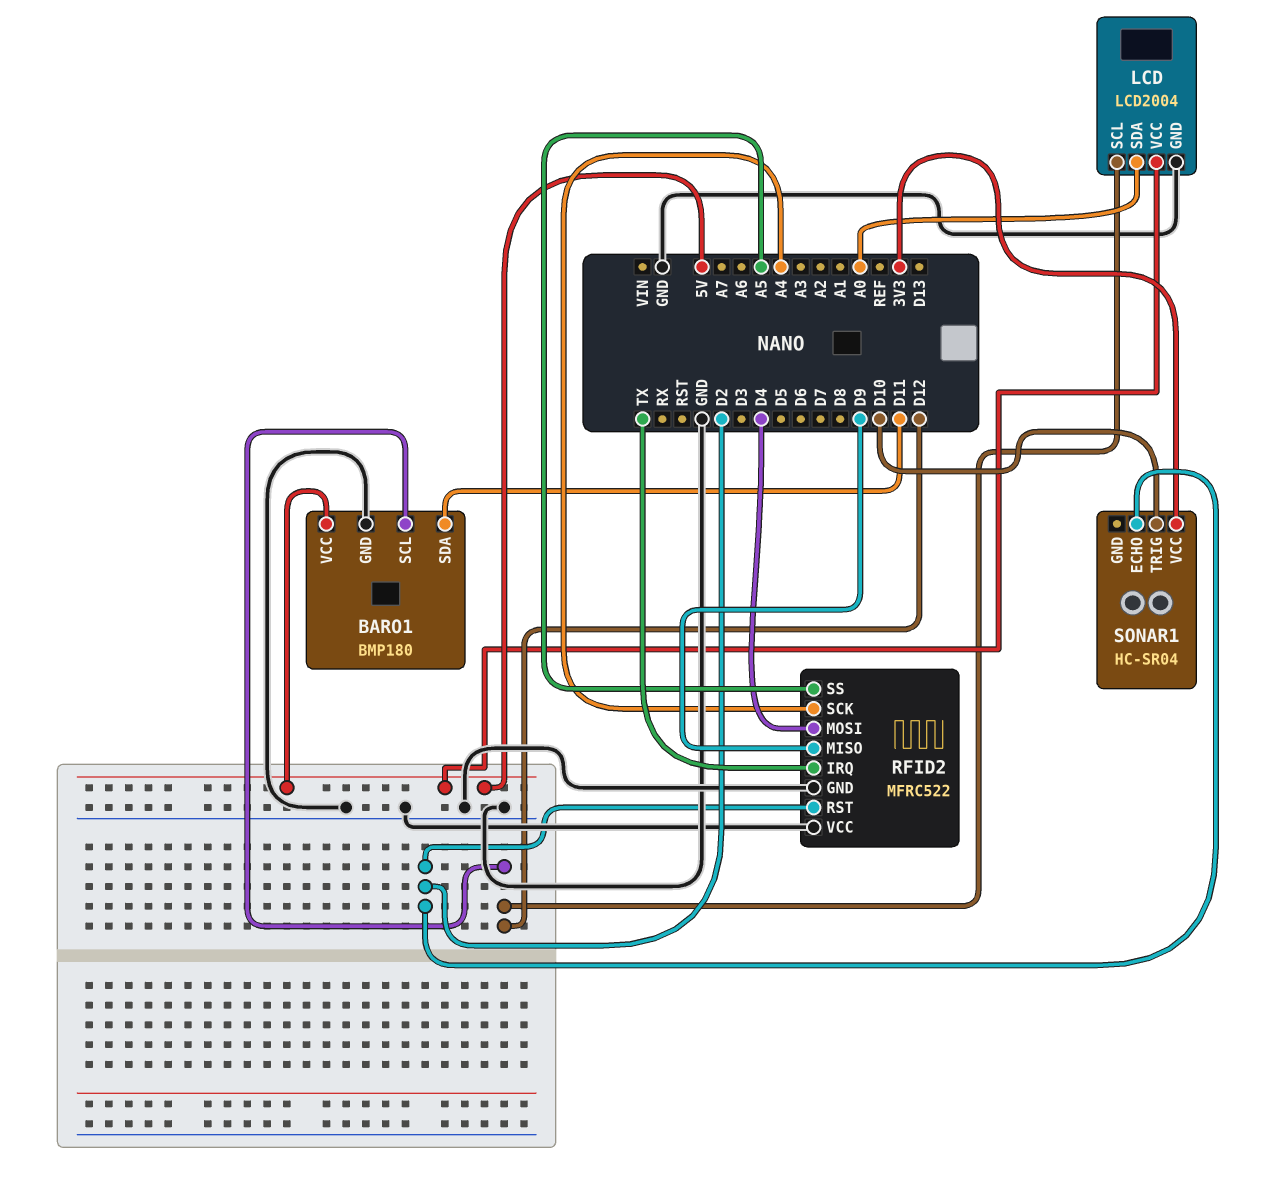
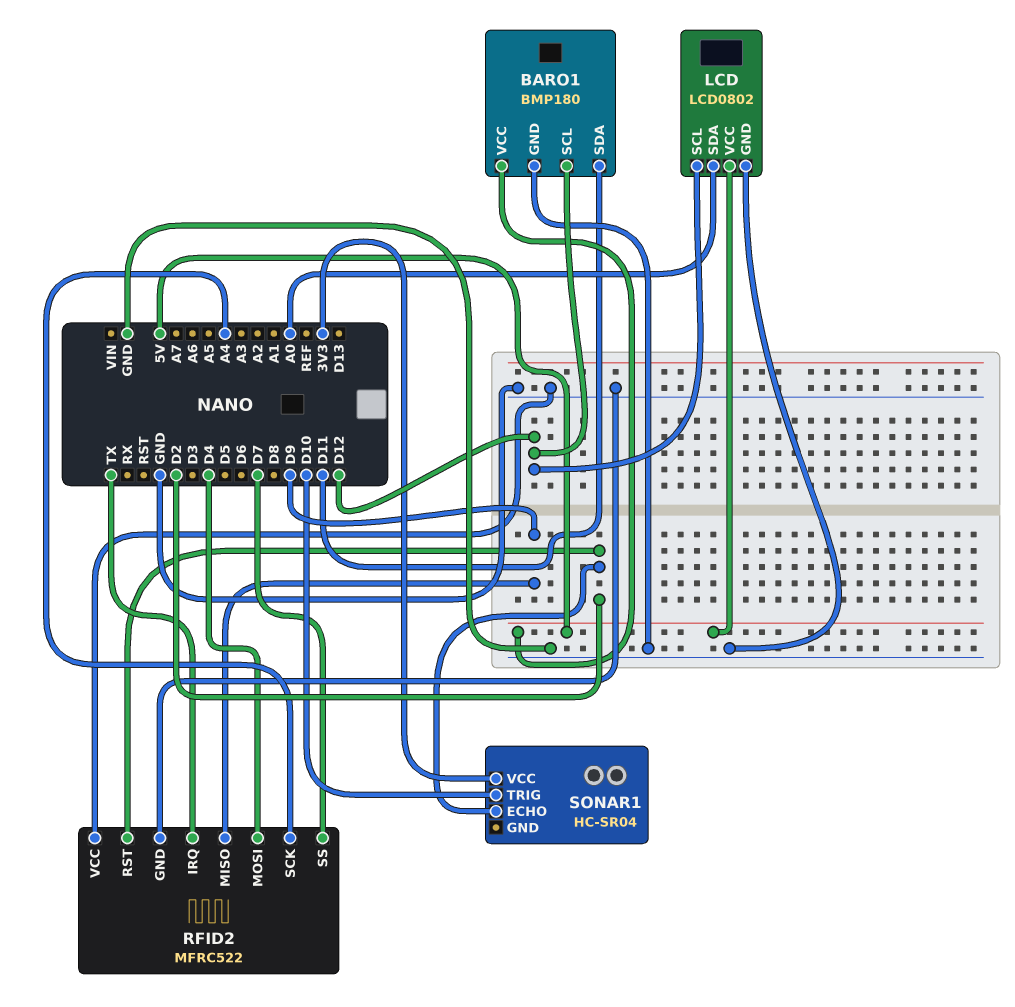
LCD: LCD2004 -> LCD0802
RFID2 pin SS: A5 -> D7

